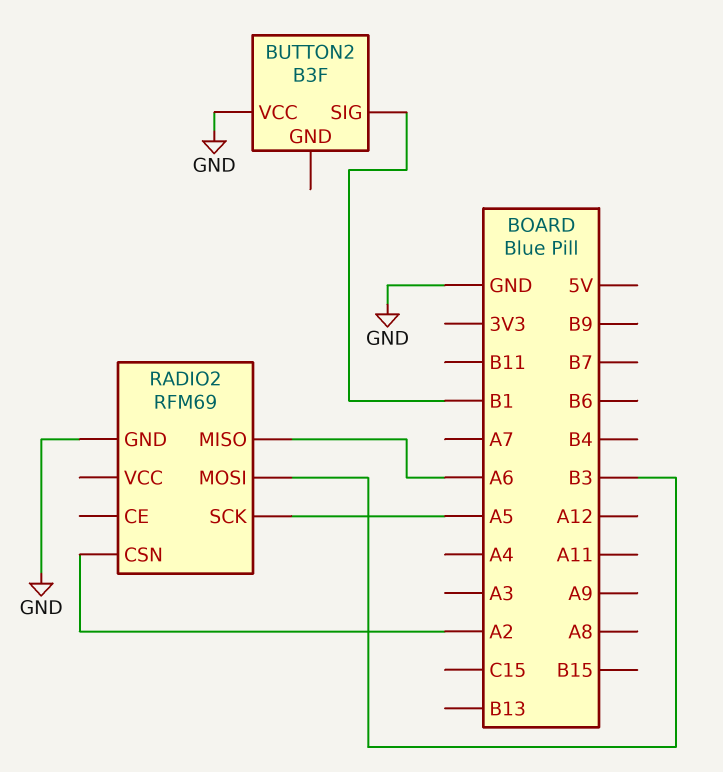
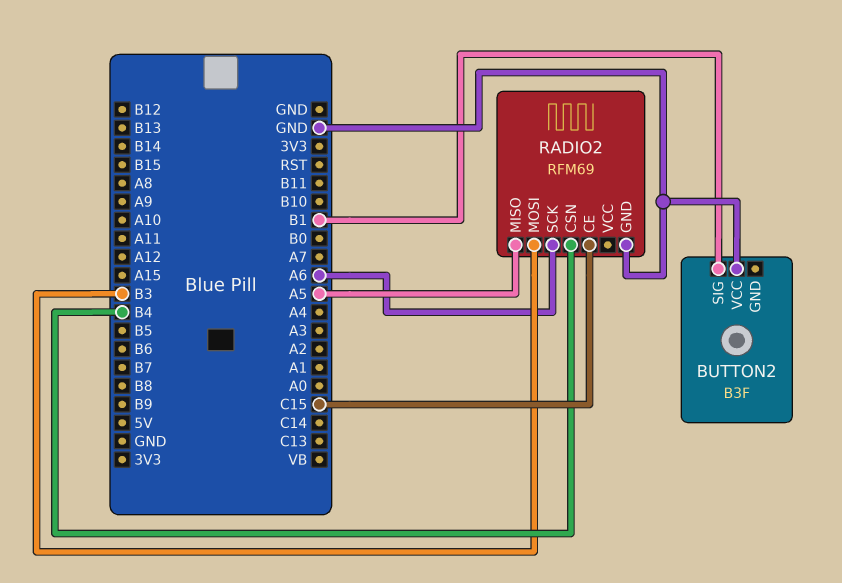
RADIO2 pin CE: none -> C15
RADIO2 pin CSN: A2 -> B4
RADIO2 pin MISO: A6 -> A5
RADIO2 pin SCK: A5 -> A6

